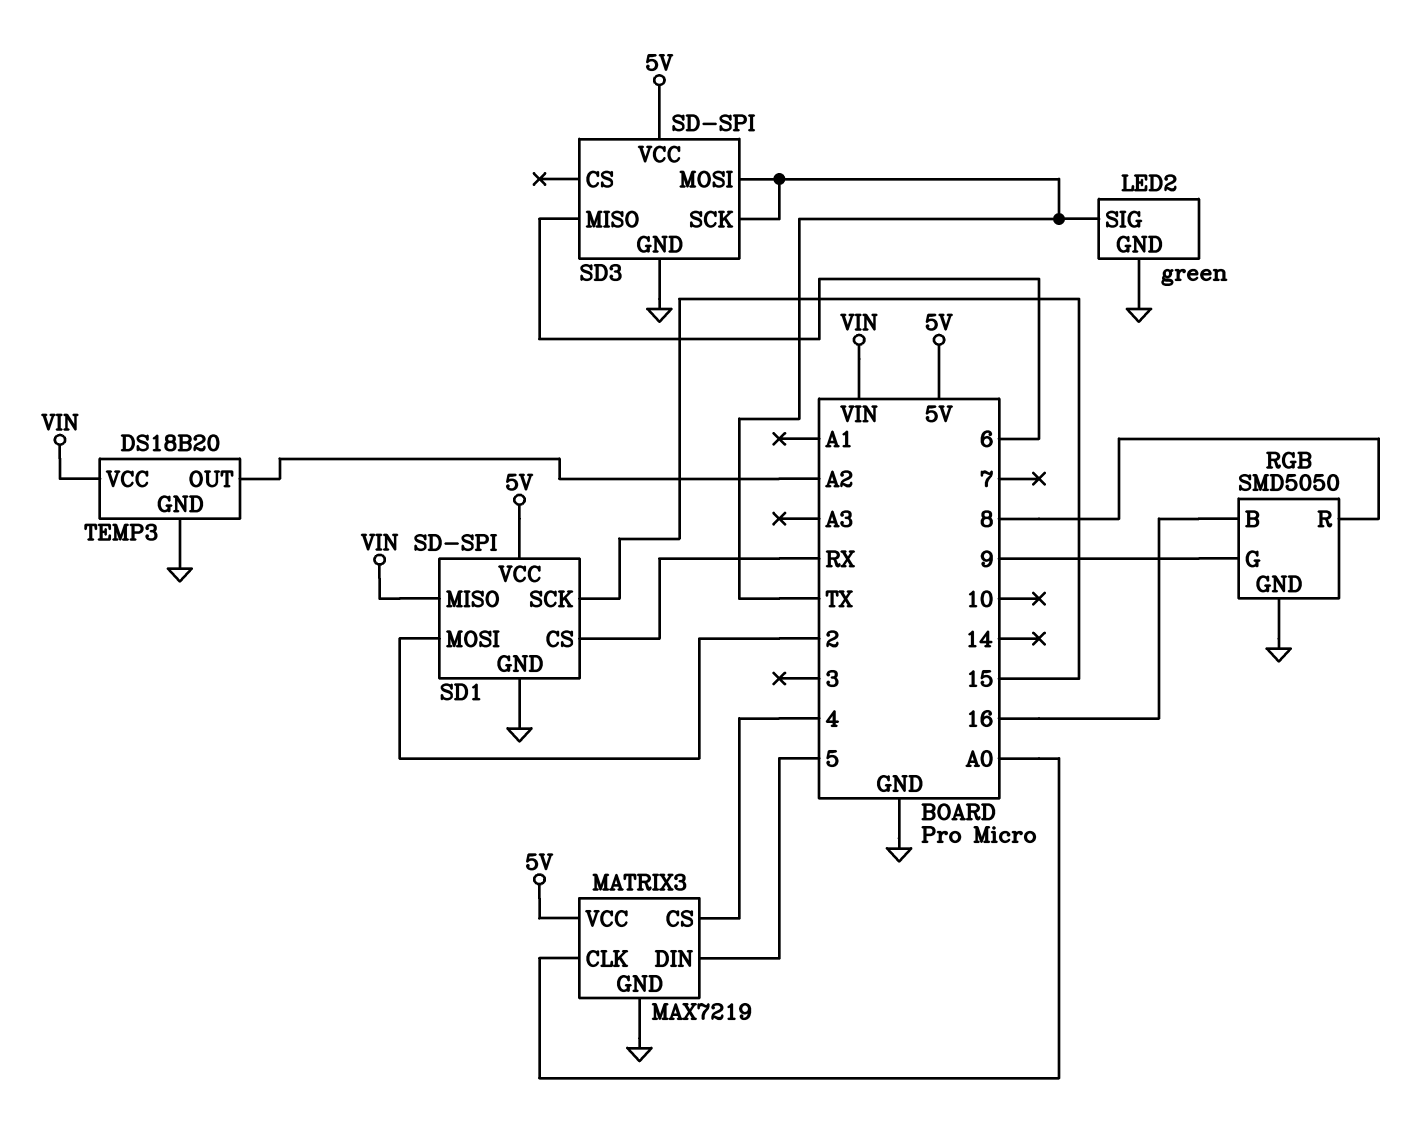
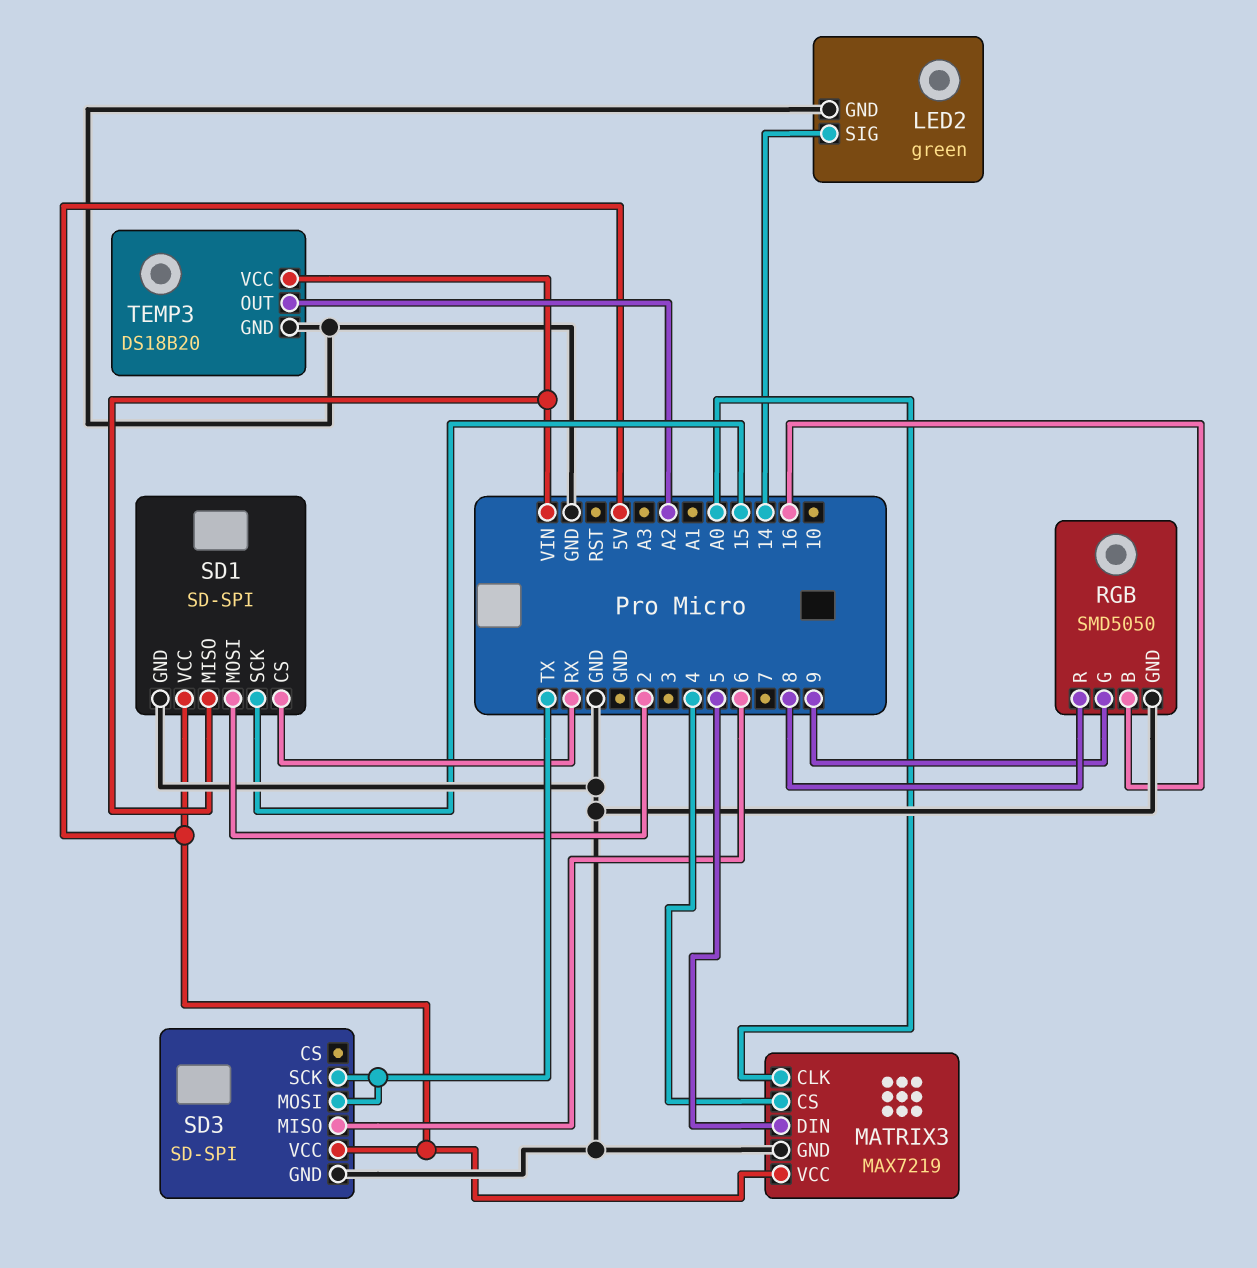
LED2 pin SIG: TX -> 14

